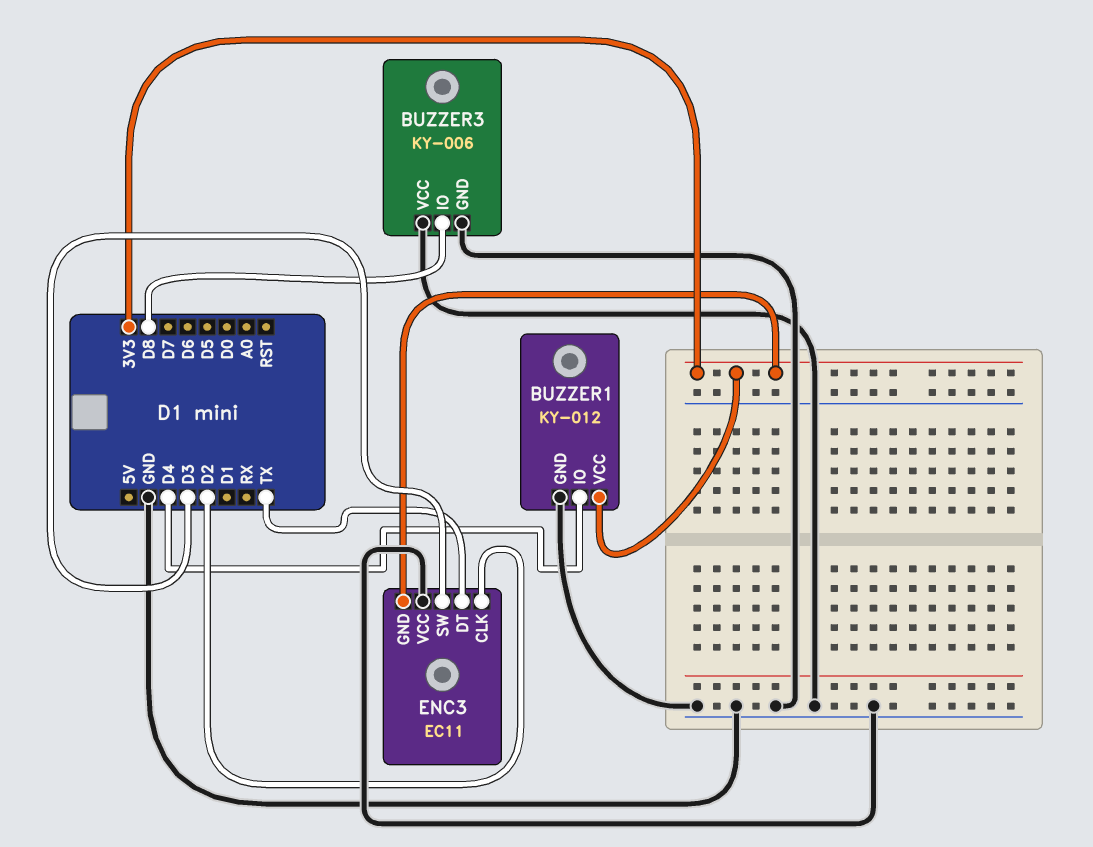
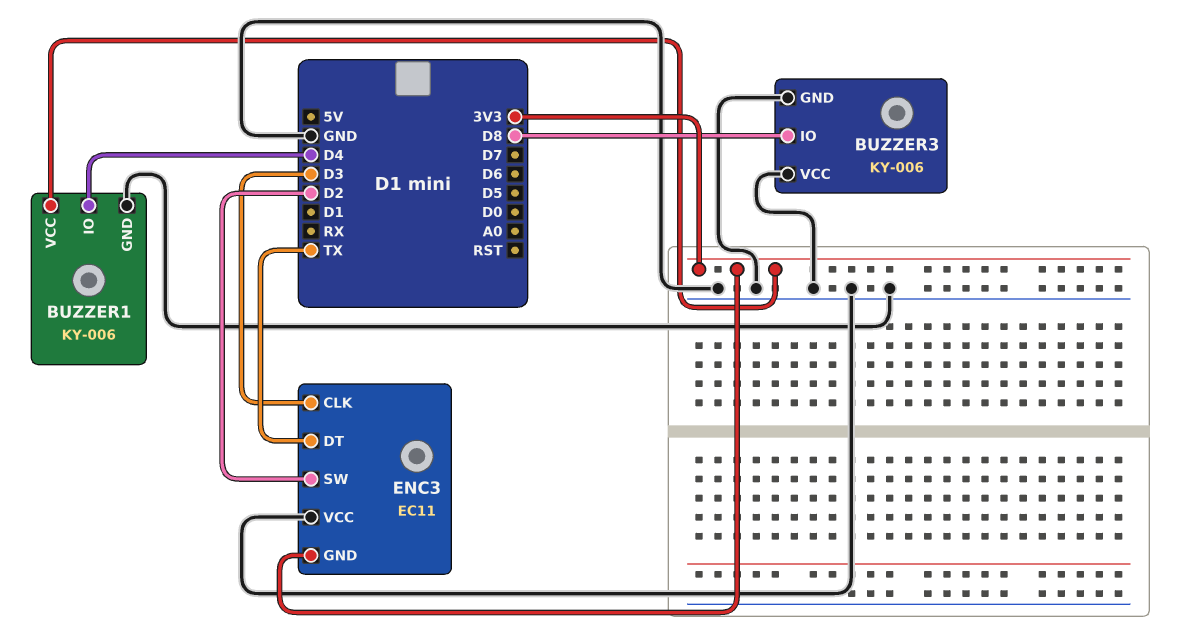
BUZZER1: KY-012 -> KY-006
ENC3 pin CLK: D2 -> D3
ENC3 pin SW: D3 -> D2

